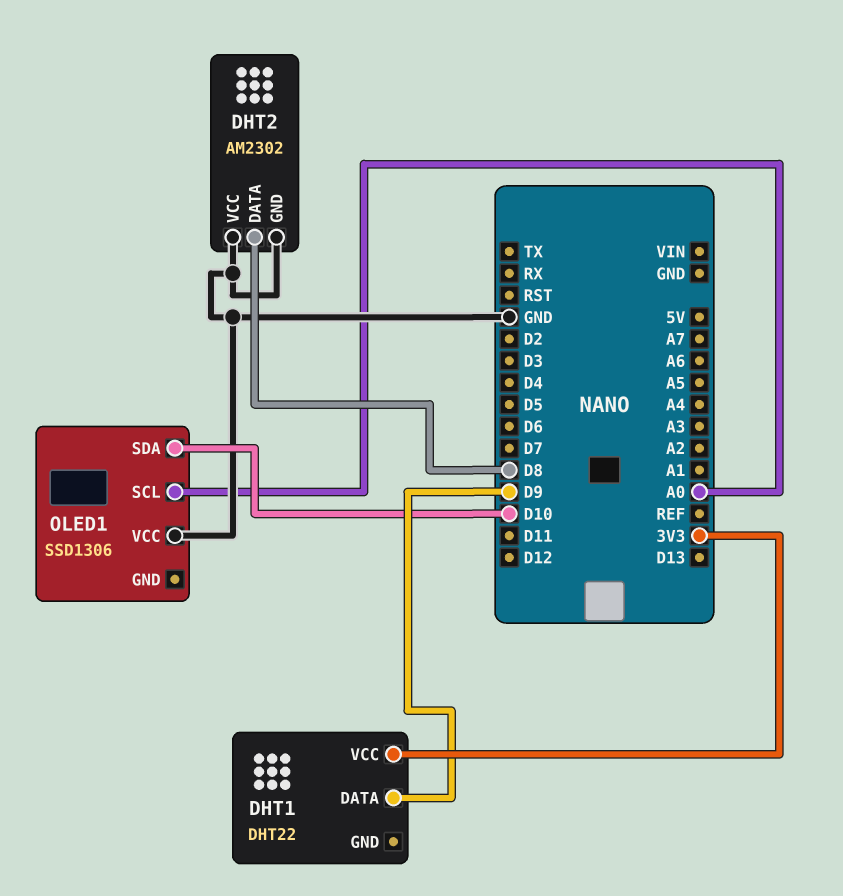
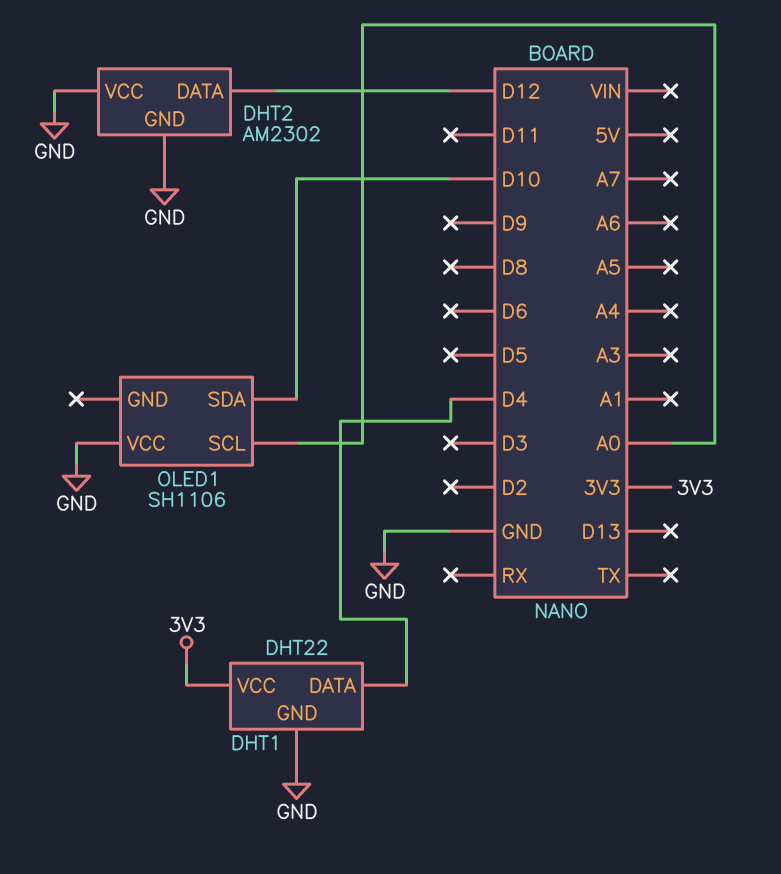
DHT1 pin DATA: D9 -> D4
DHT1 pin GND: none -> GND
DHT2 pin DATA: D8 -> D12
OLED1: SSD1306 -> SH1106

